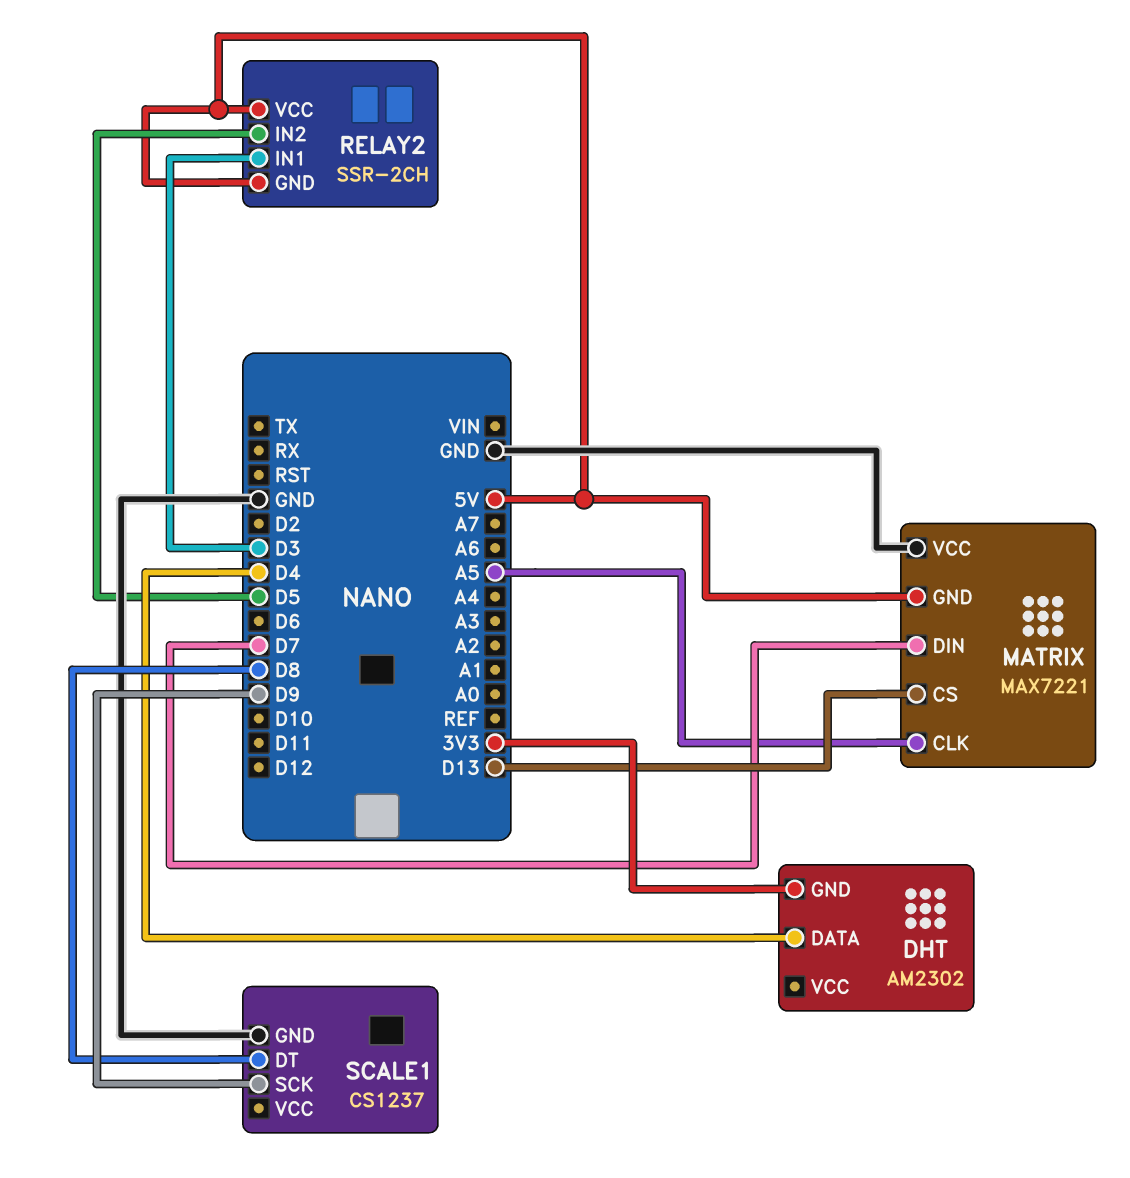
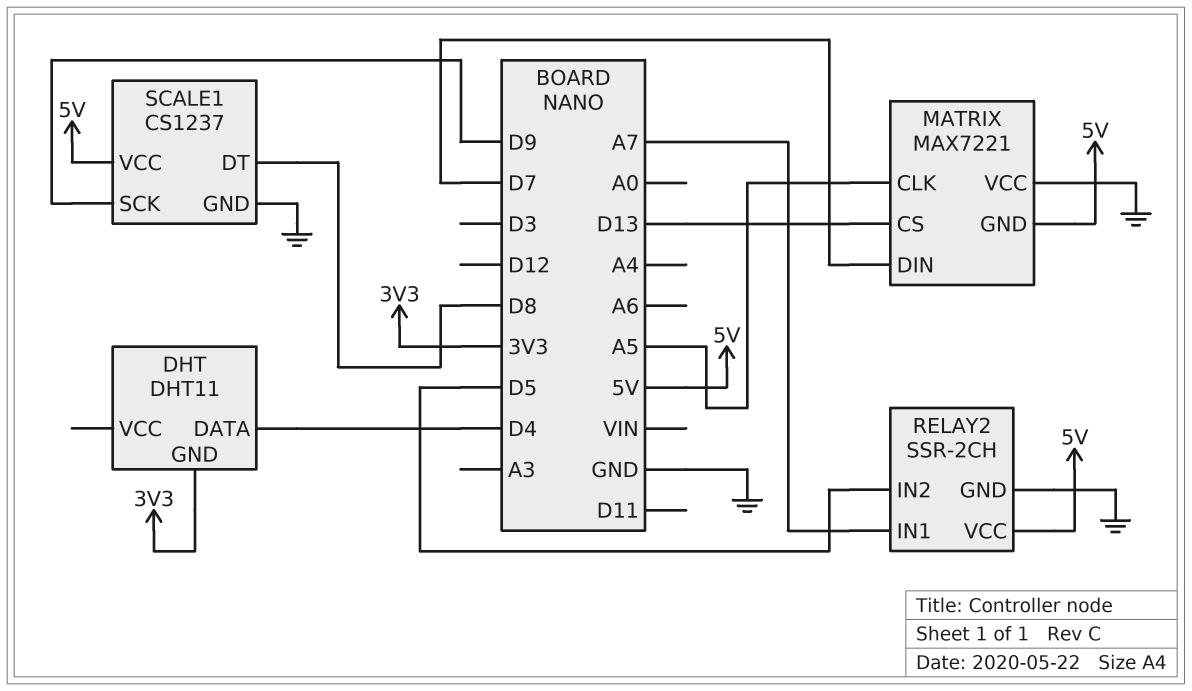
DHT: AM2302 -> DHT11
RELAY2 pin GND: 5V -> GND
RELAY2 pin IN1: D3 -> A7
SCALE1 pin VCC: none -> 5V

